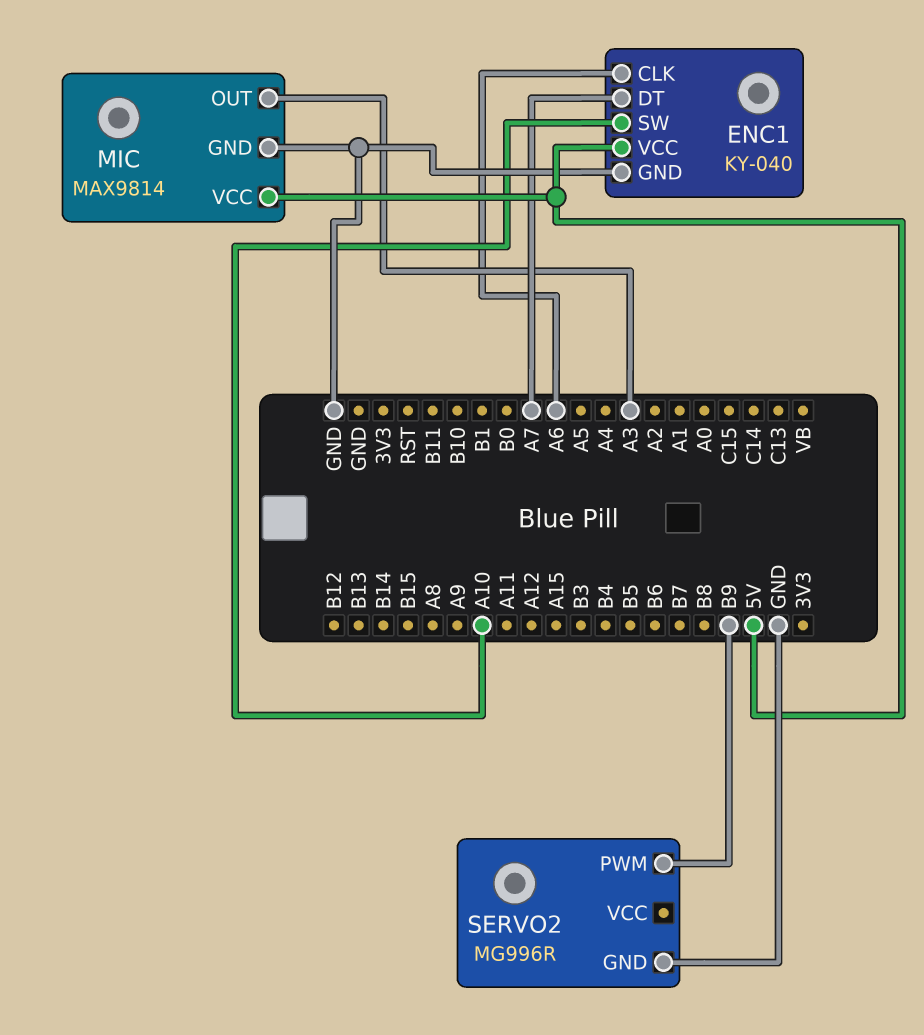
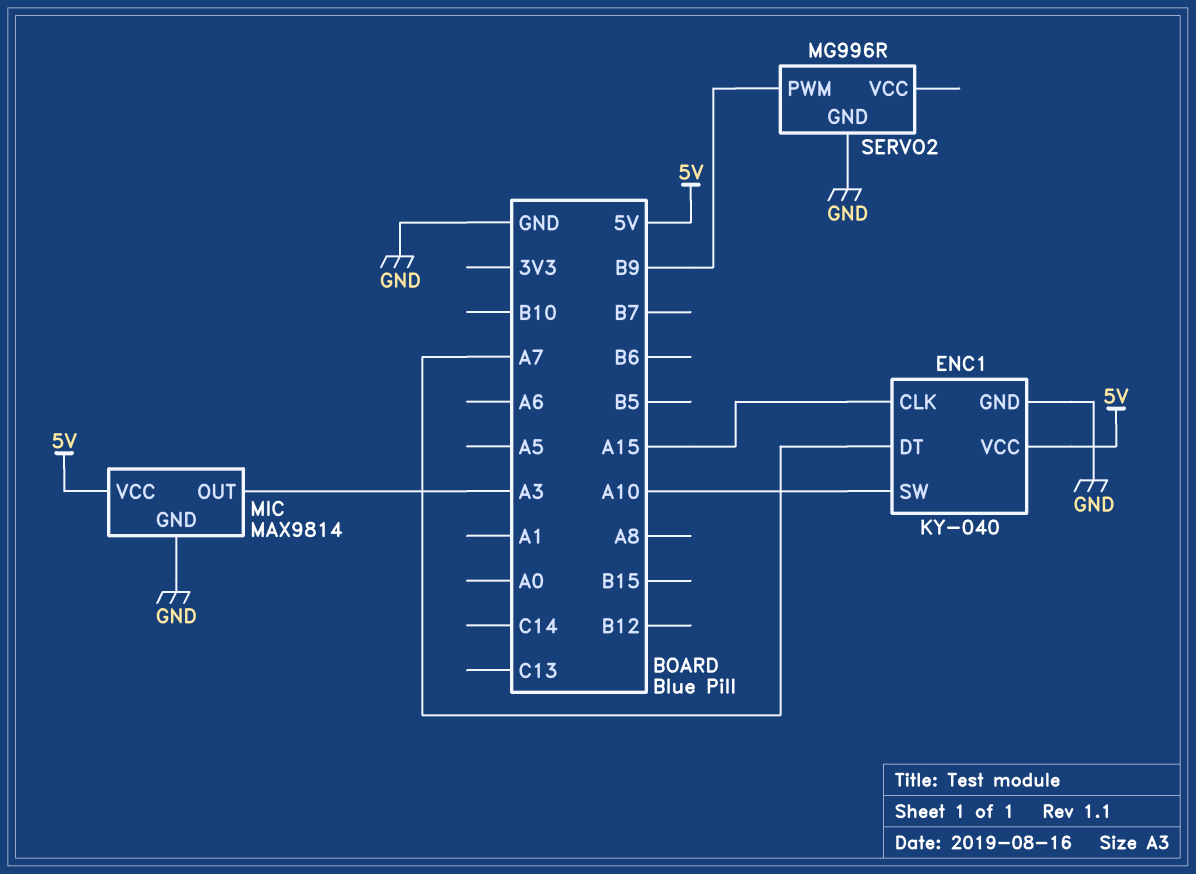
ENC1 pin CLK: A6 -> A15

